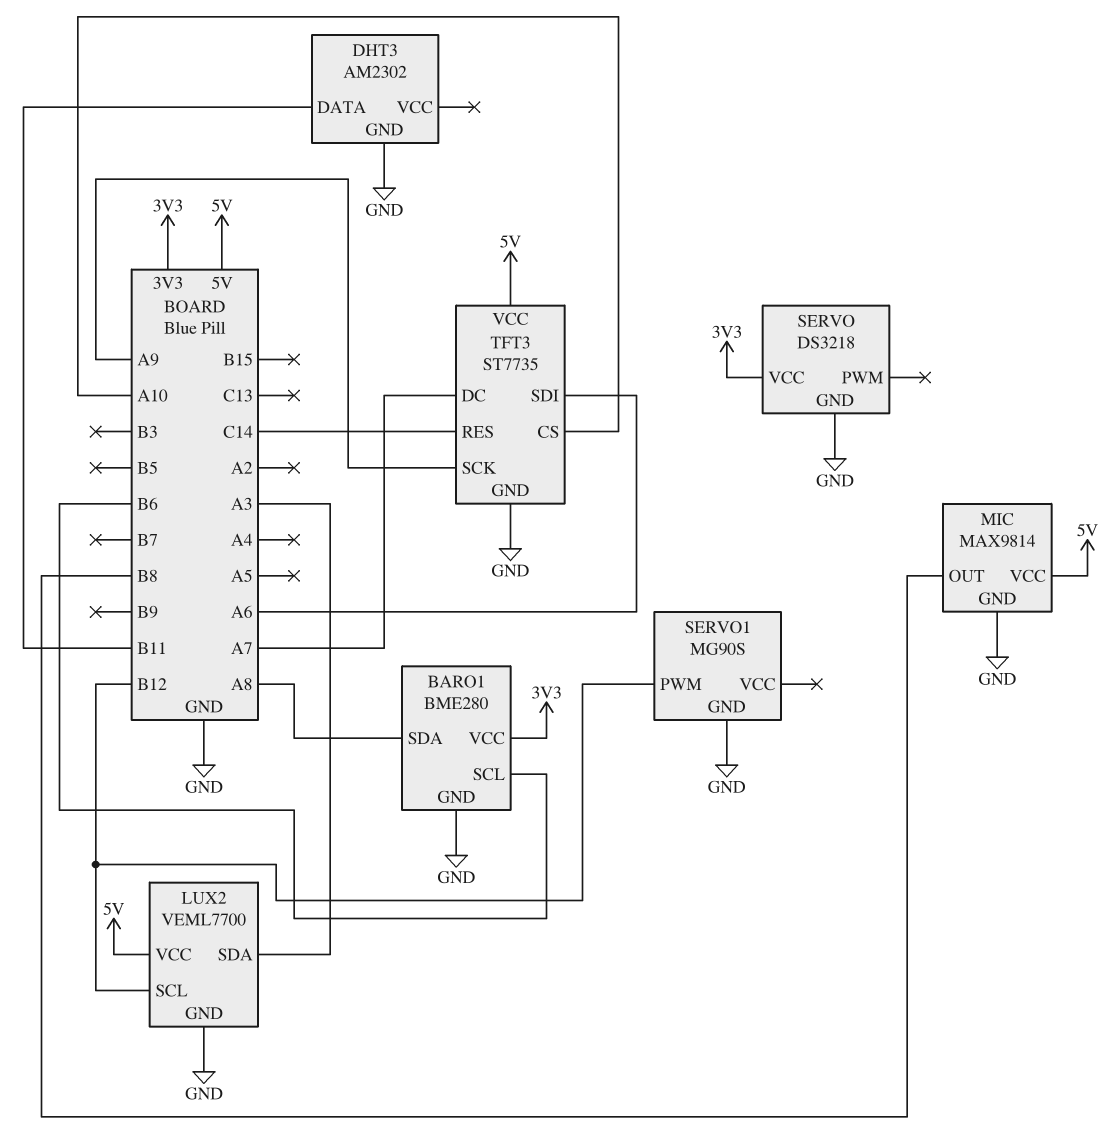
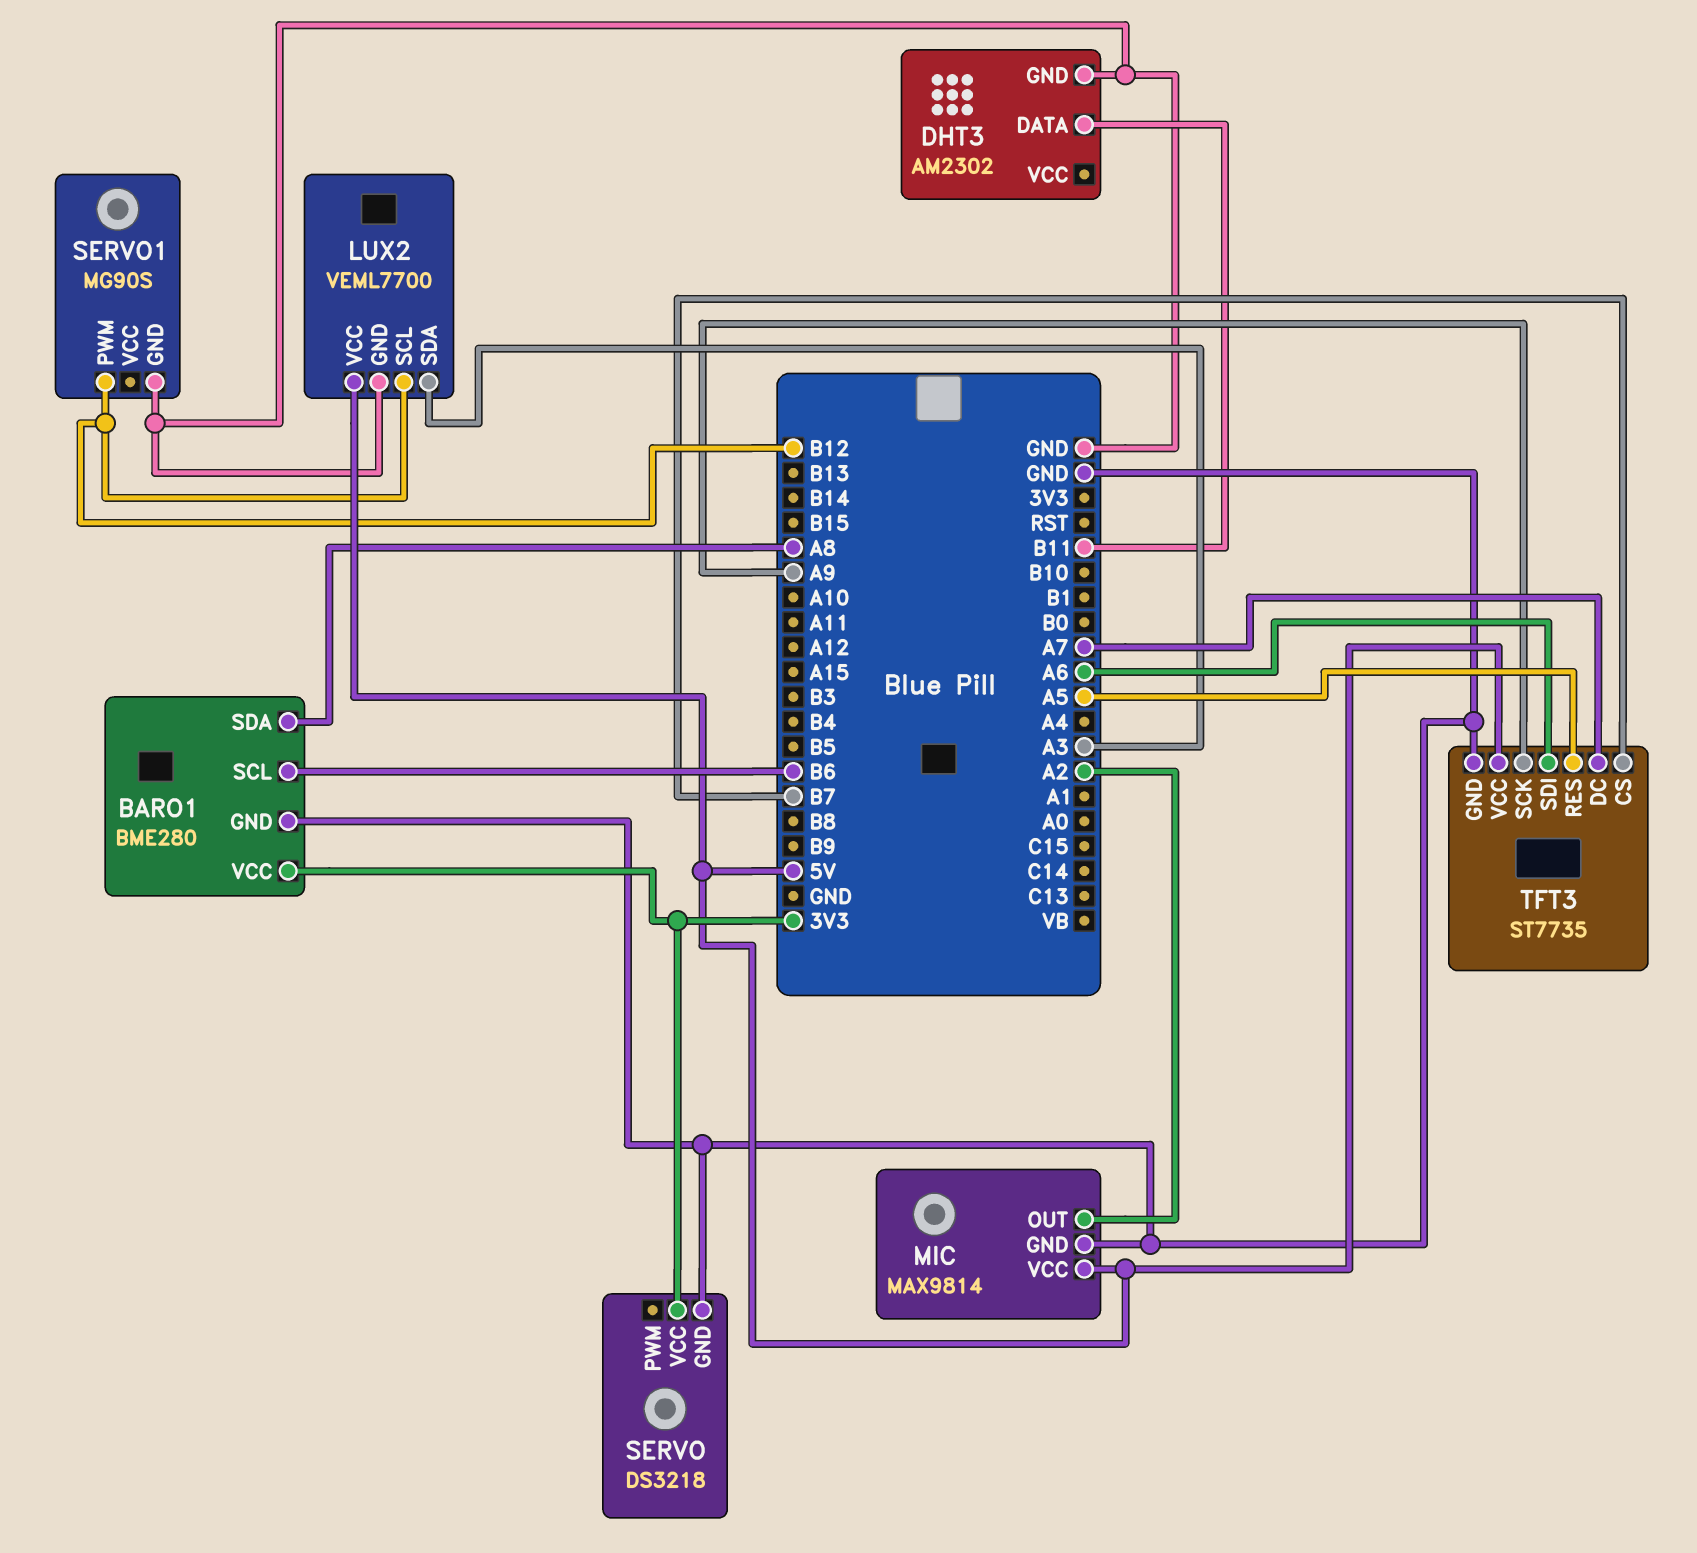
MIC pin OUT: B8 -> A2
TFT3 pin CS: A10 -> B7
TFT3 pin RES: C14 -> A5

